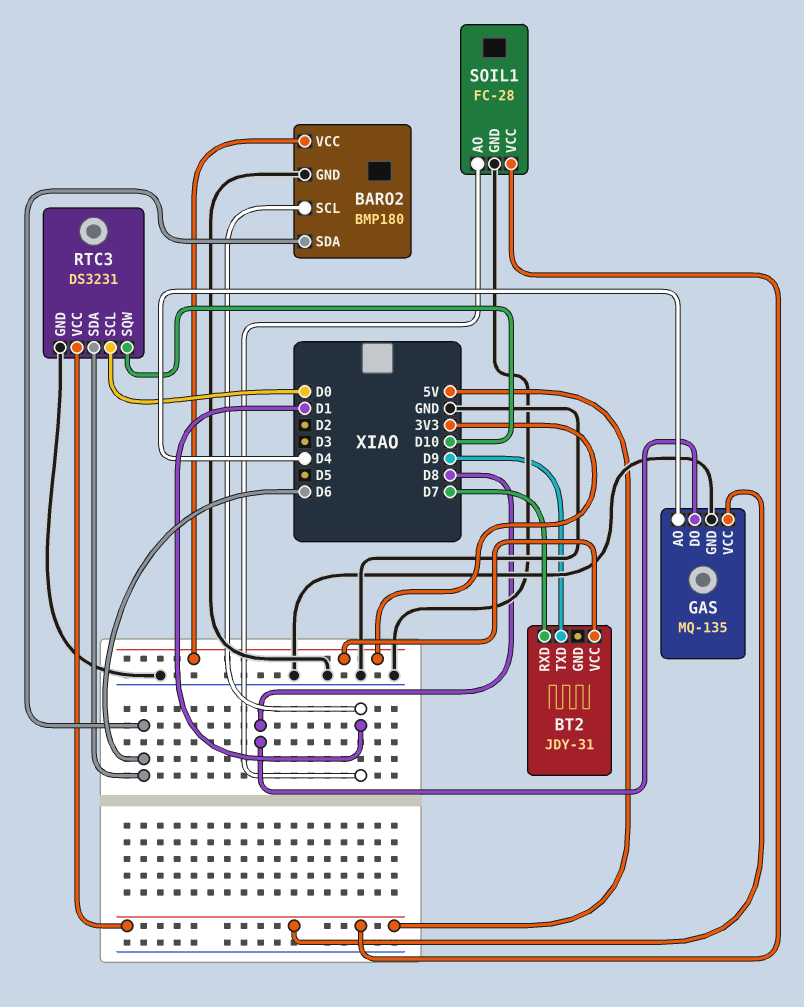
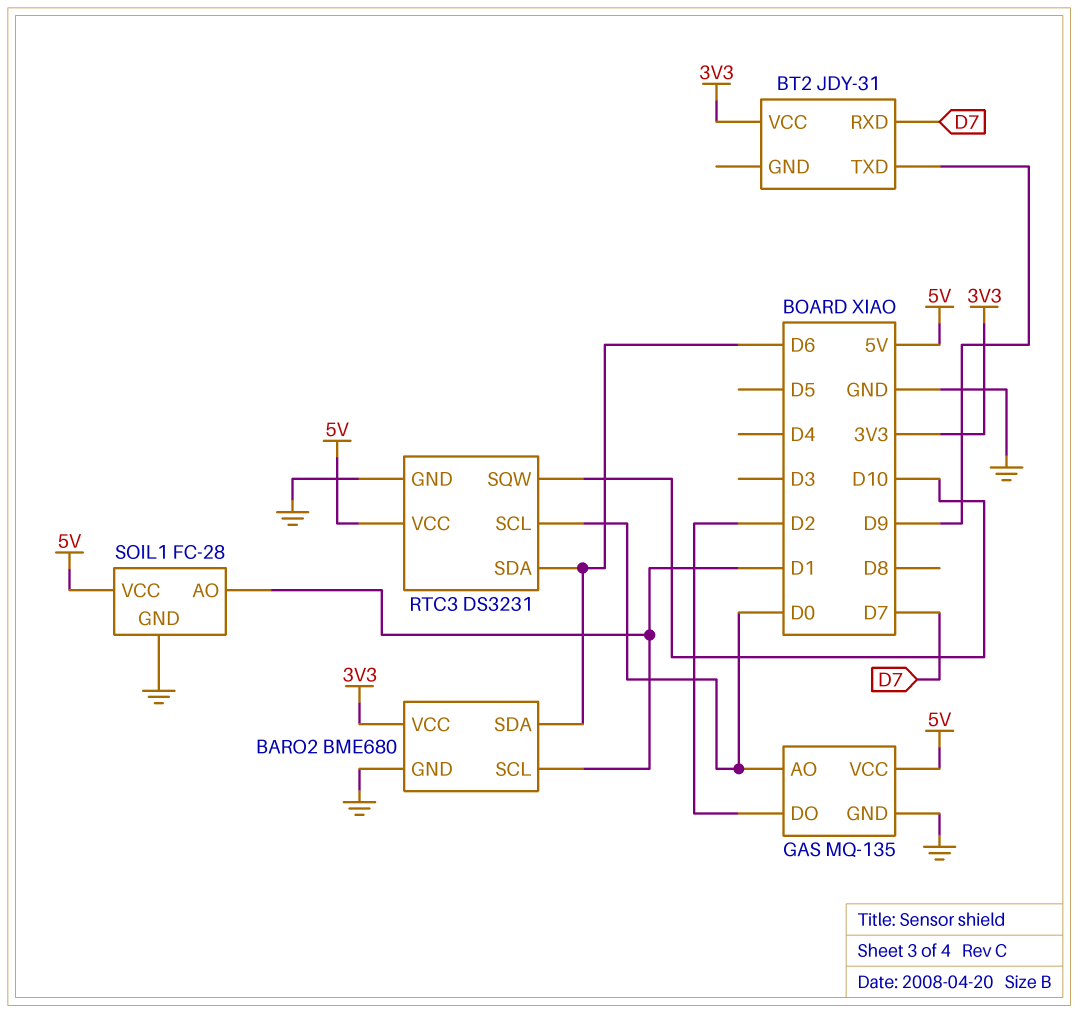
BARO2: BMP180 -> BME680
GAS pin AO: D4 -> D0
GAS pin DO: D8 -> D2

